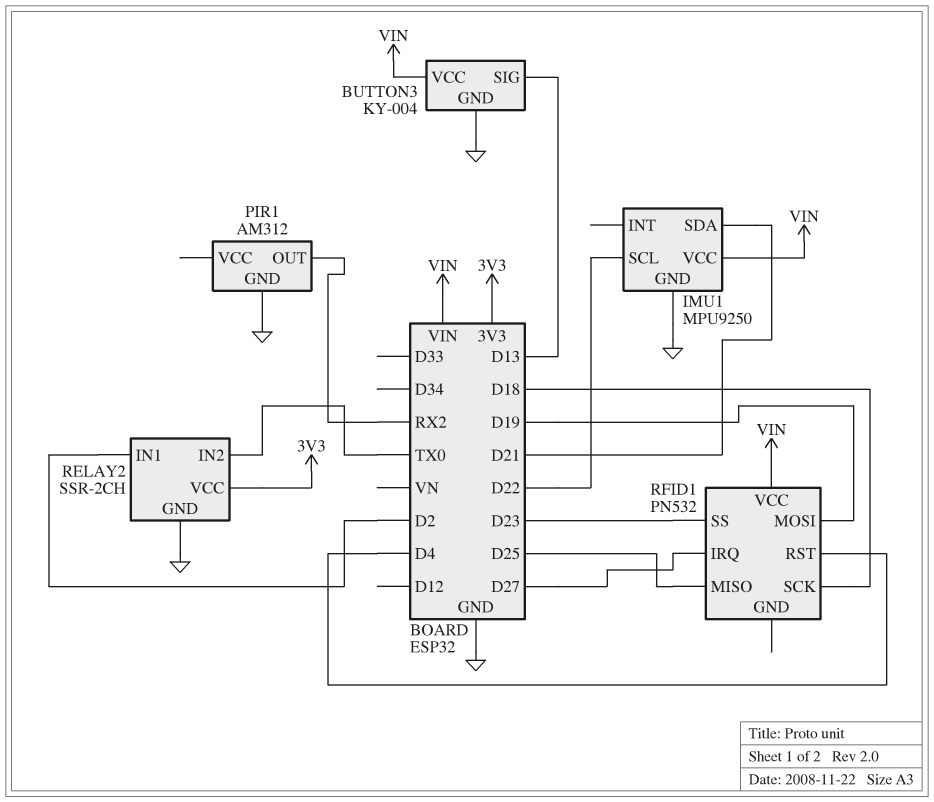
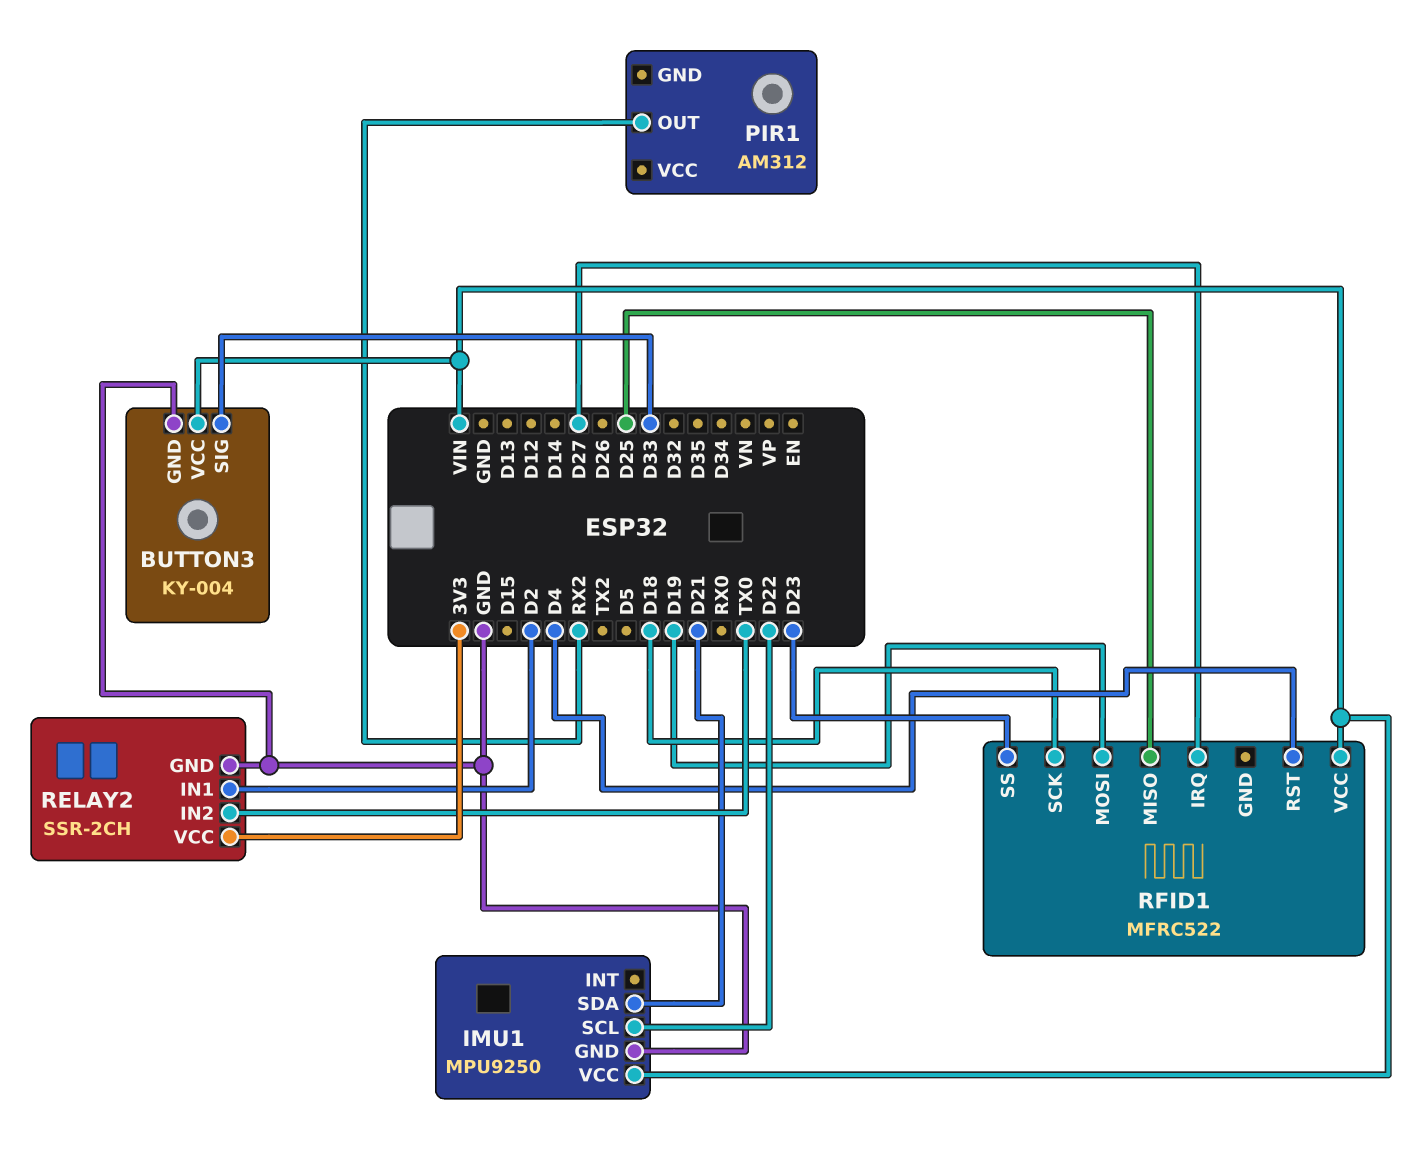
BUTTON3 pin SIG: D13 -> D33
PIR1 pin GND: GND -> none
RFID1: PN532 -> MFRC522

